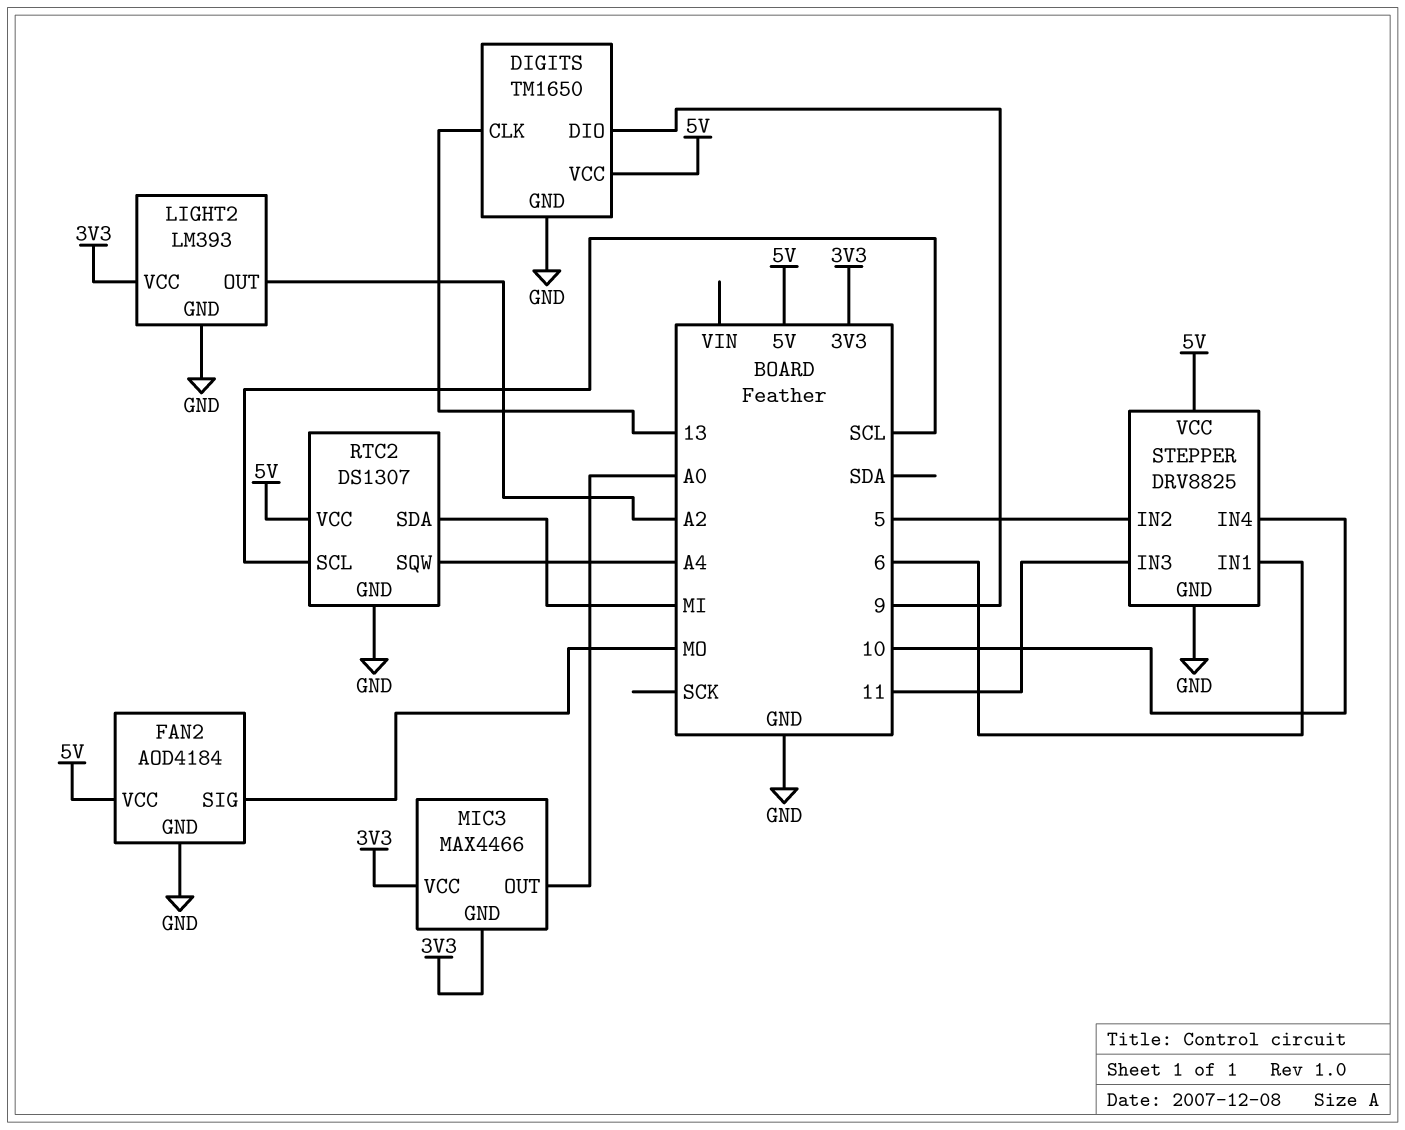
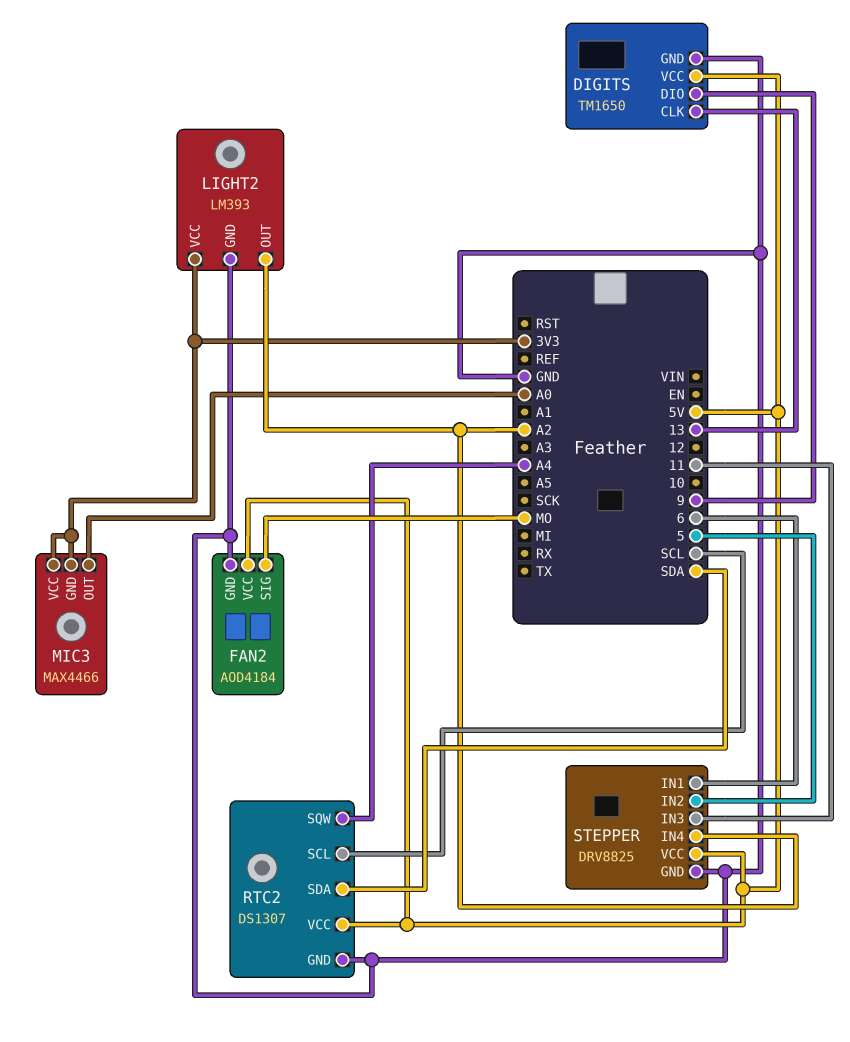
RTC2 pin SDA: MI -> SDA
STEPPER pin IN4: 10 -> A2

